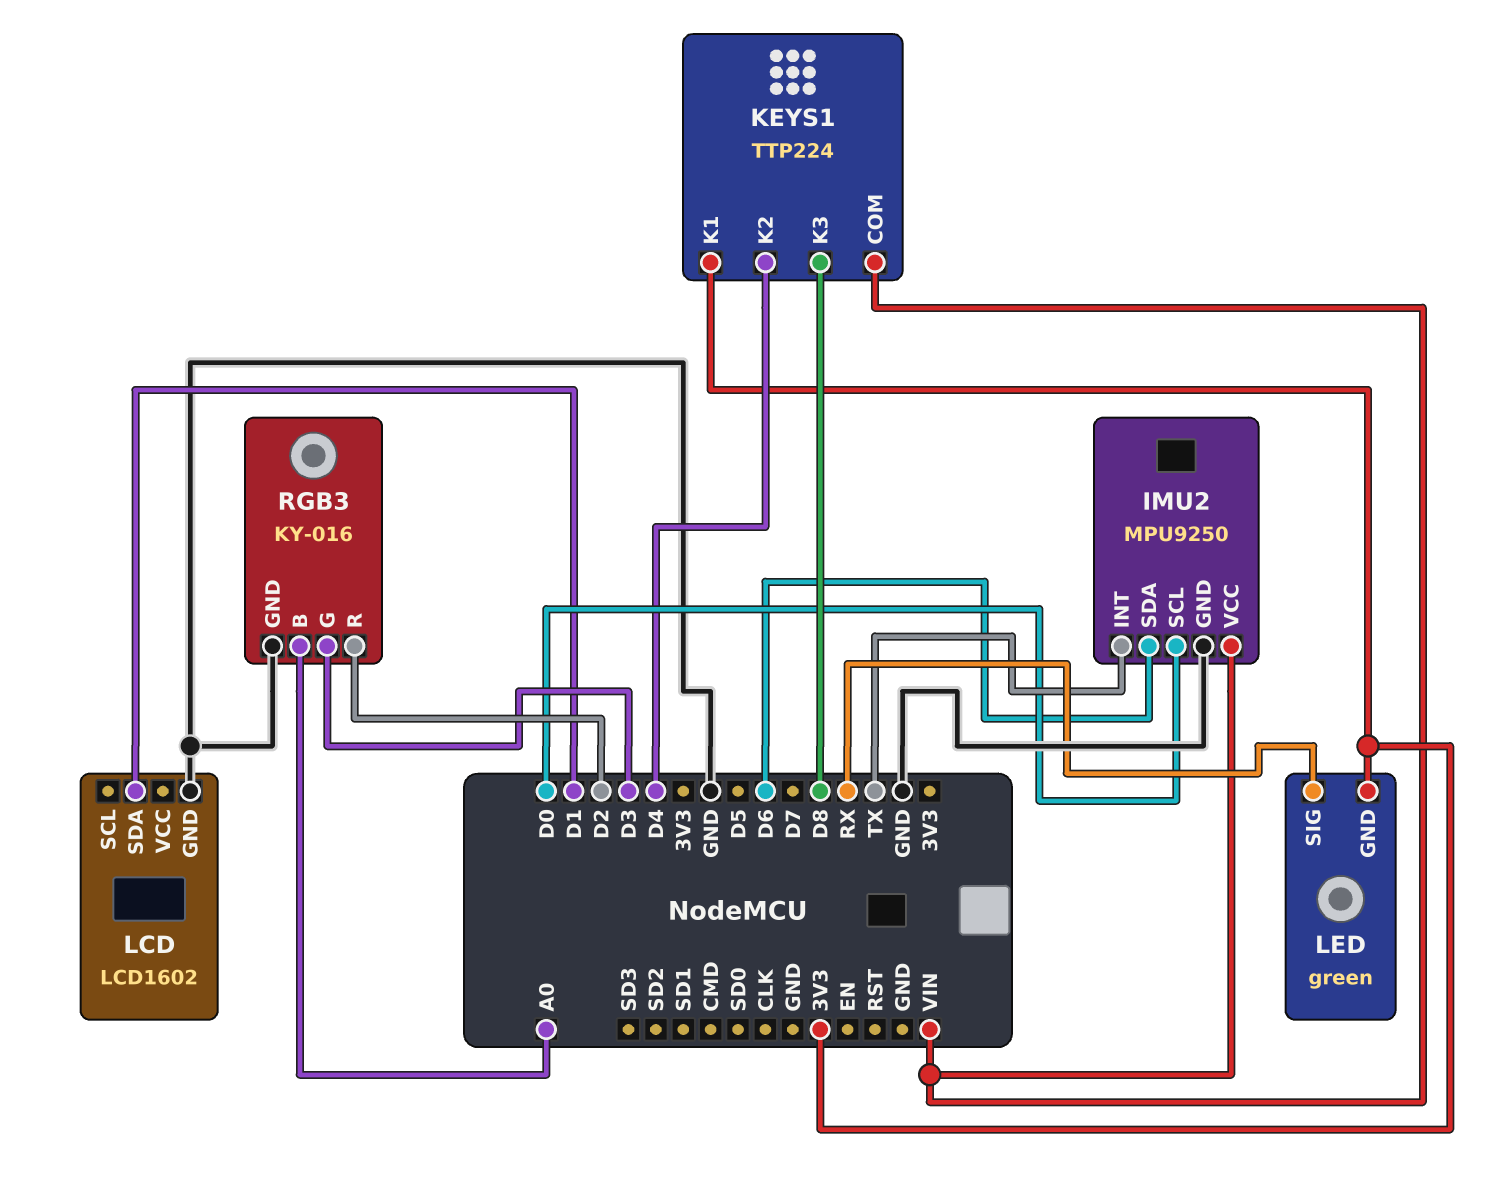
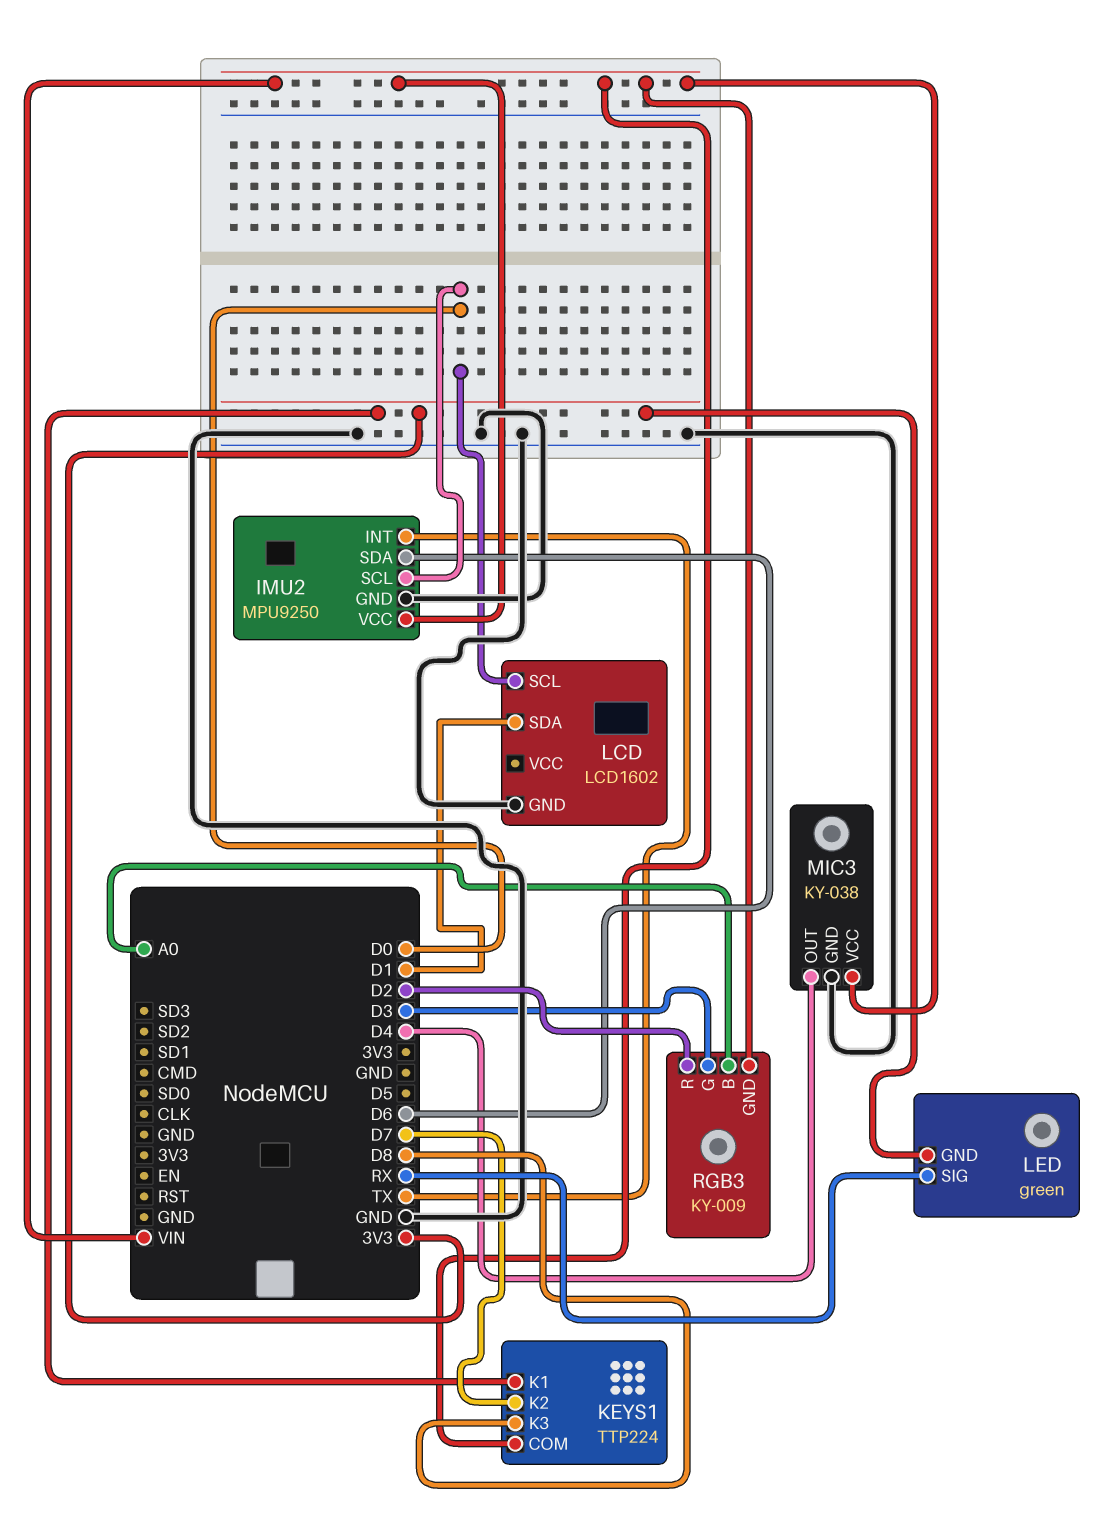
KEYS1 pin K2: D4 -> D7
LCD pin SCL: none -> D0
MIC3: none -> KY-038
MIC3 pin GND: none -> GND
MIC3 pin OUT: none -> D4
MIC3 pin VCC: none -> VIN
RGB3: KY-016 -> KY-009
RGB3 pin GND: GND -> VIN

